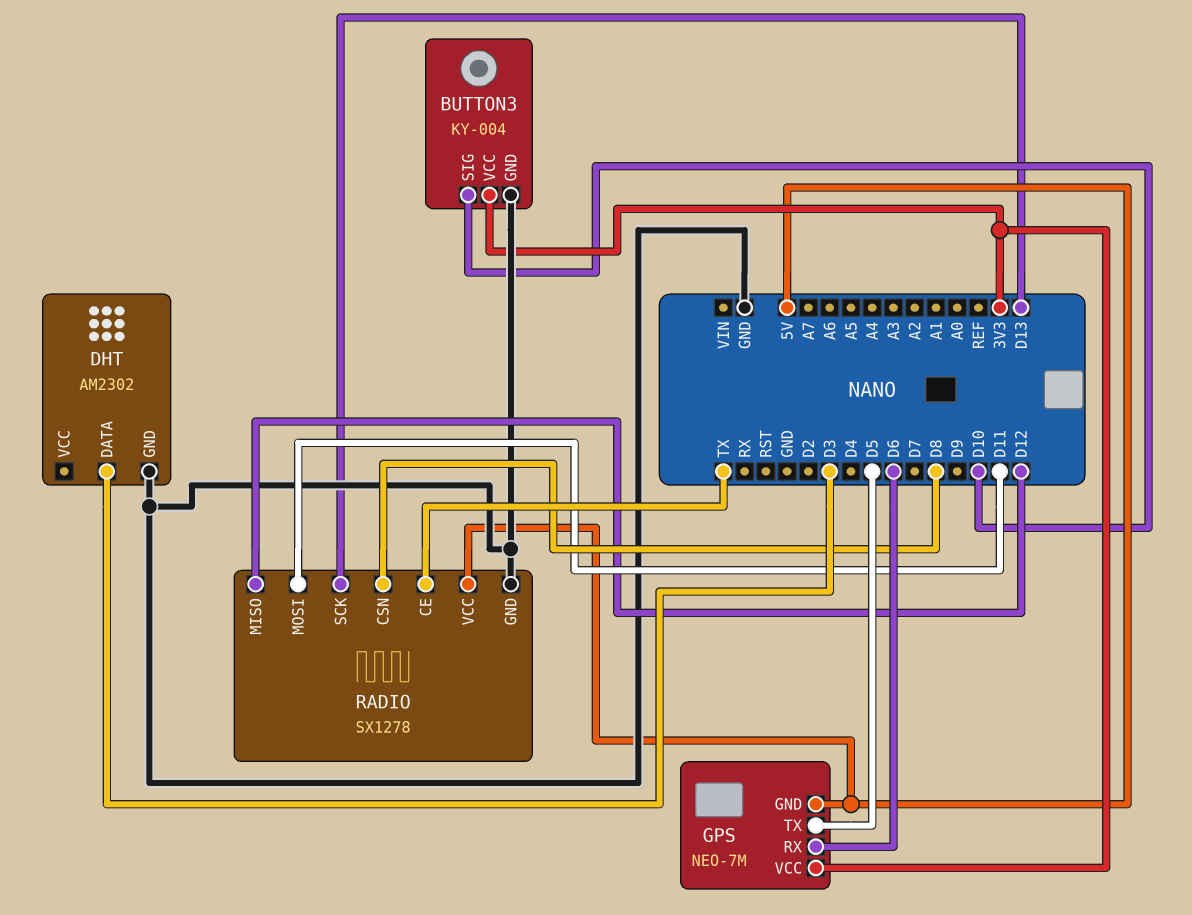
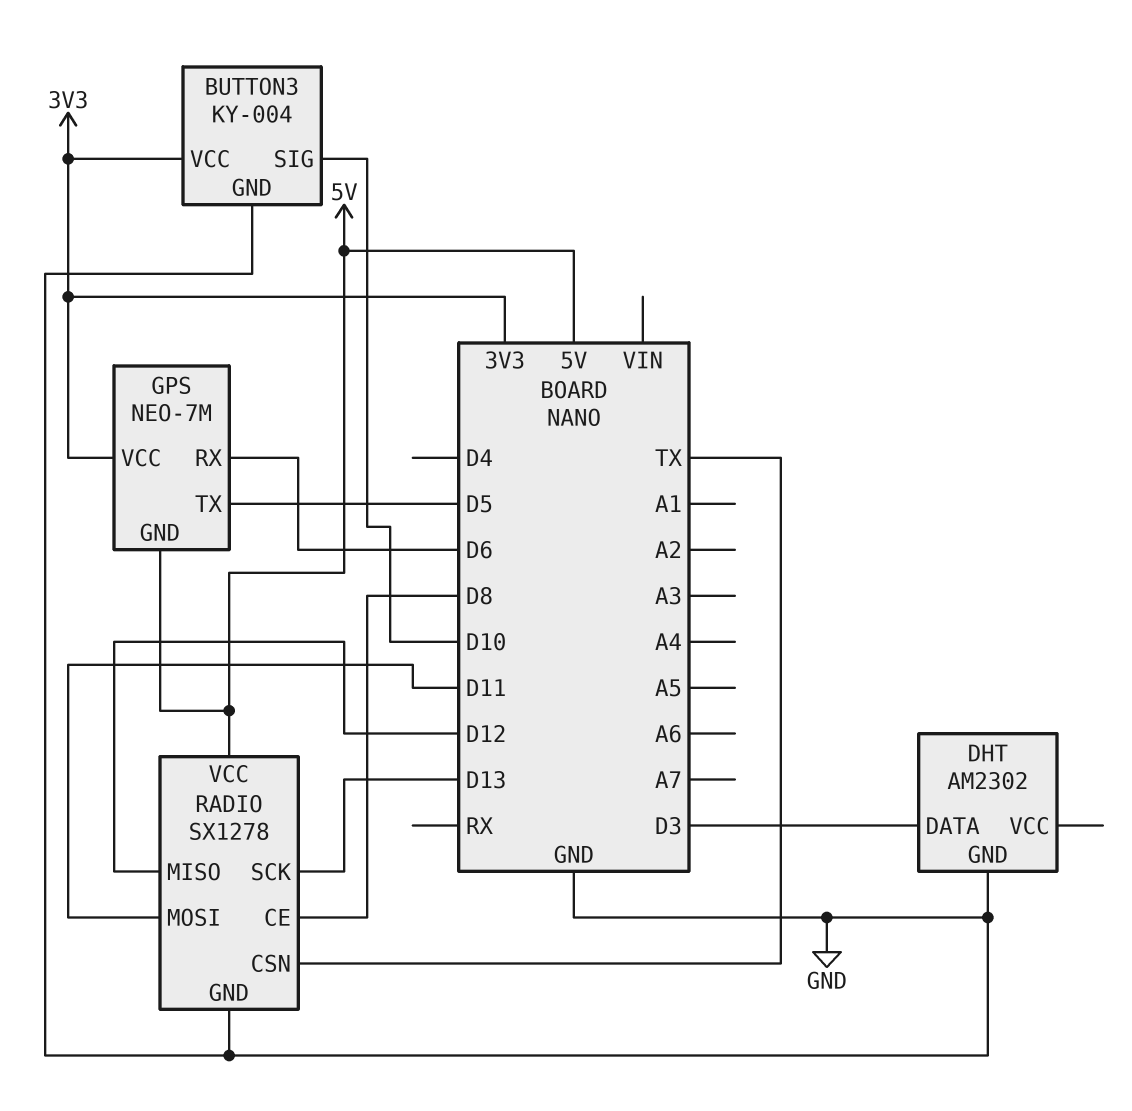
RADIO pin CE: TX -> D8
RADIO pin CSN: D8 -> TX

